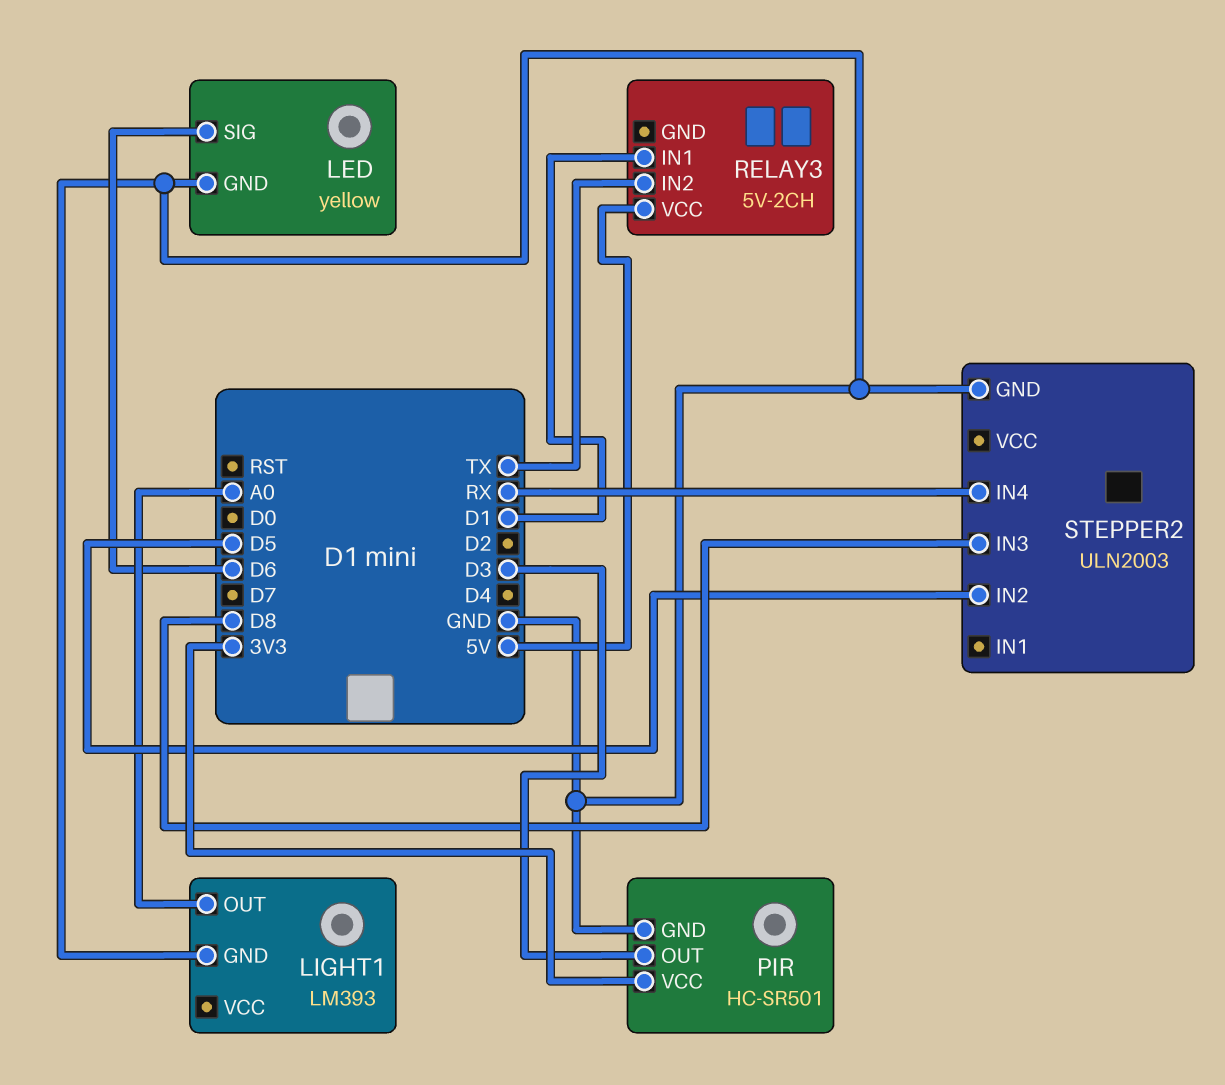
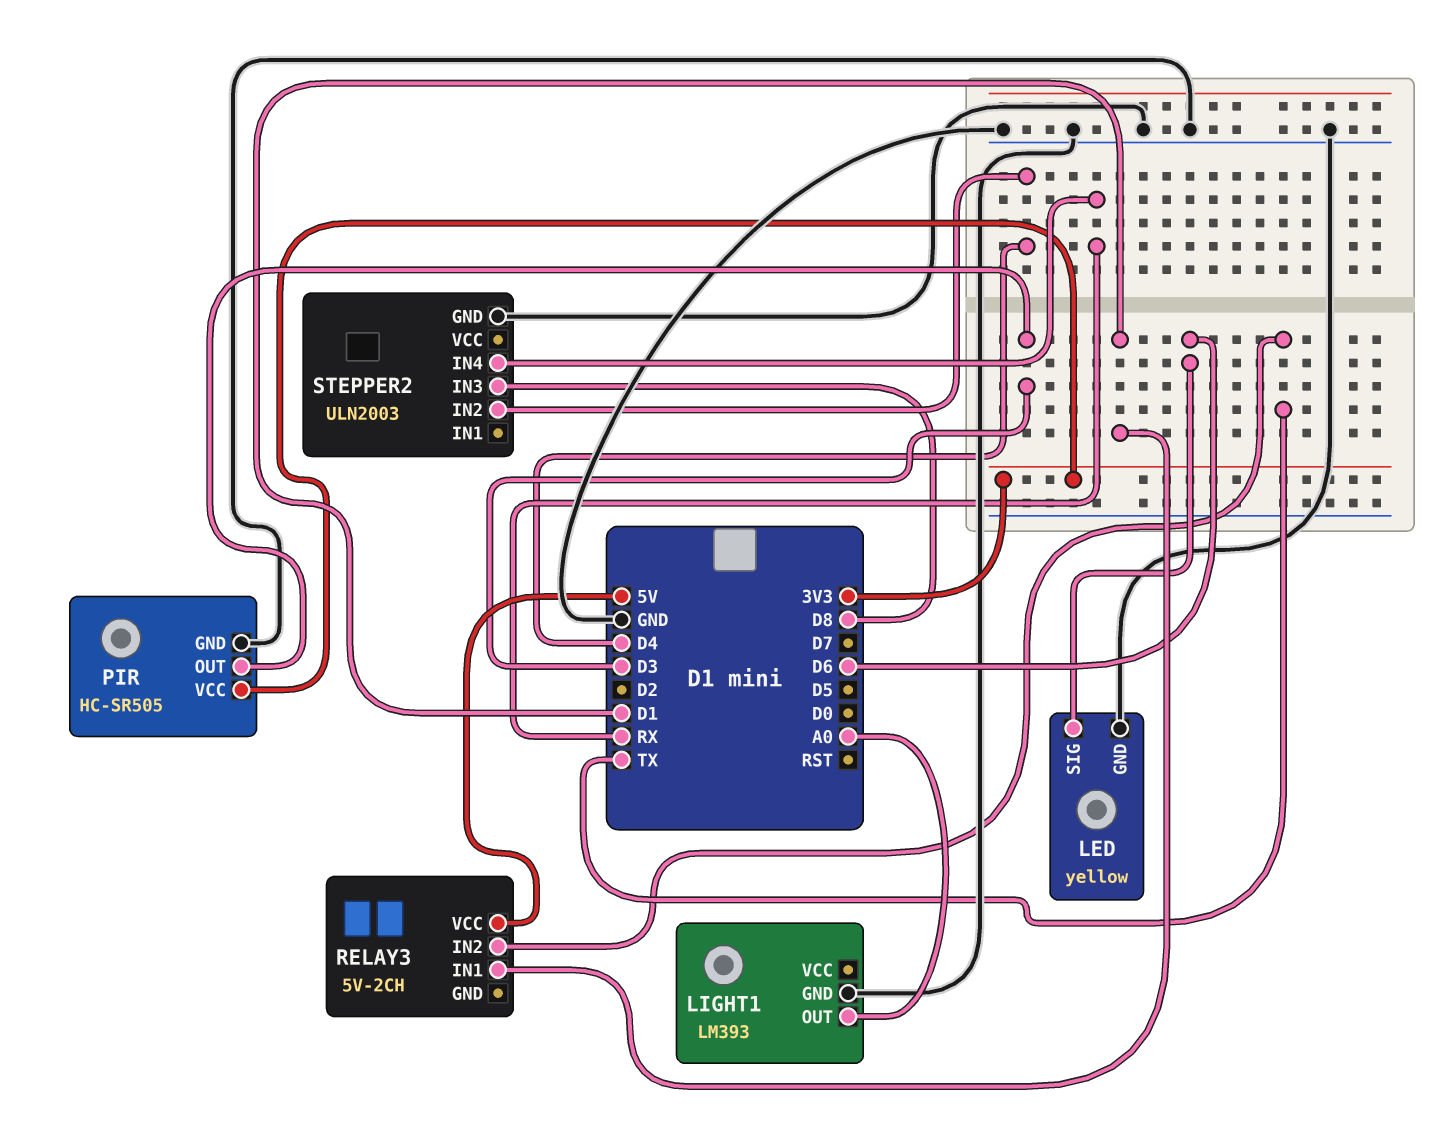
PIR: HC-SR501 -> HC-SR505
STEPPER2 pin IN2: D5 -> D4

